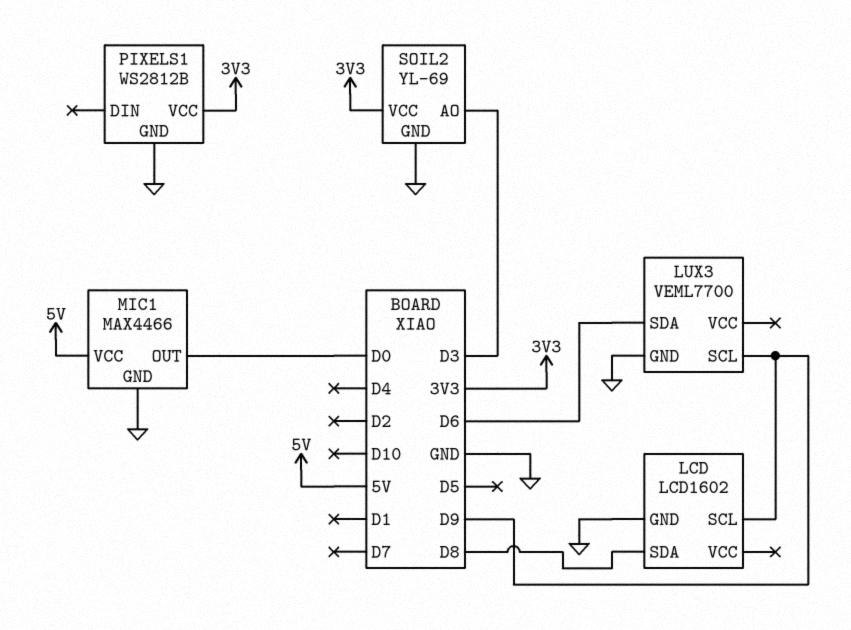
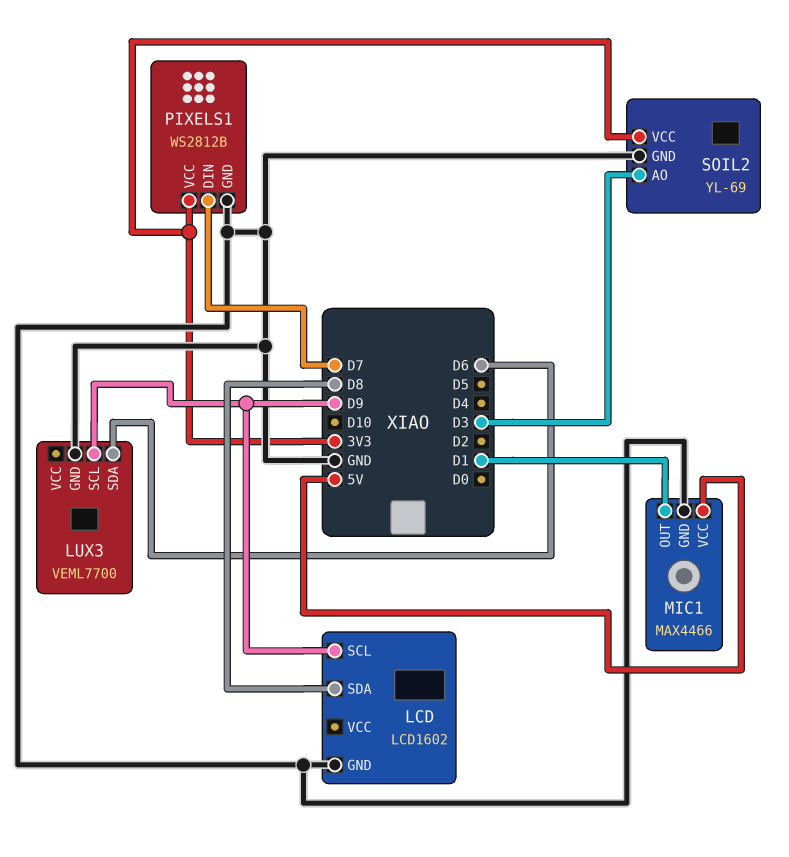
MIC1 pin OUT: D0 -> D1
PIXELS1 pin DIN: none -> D7

